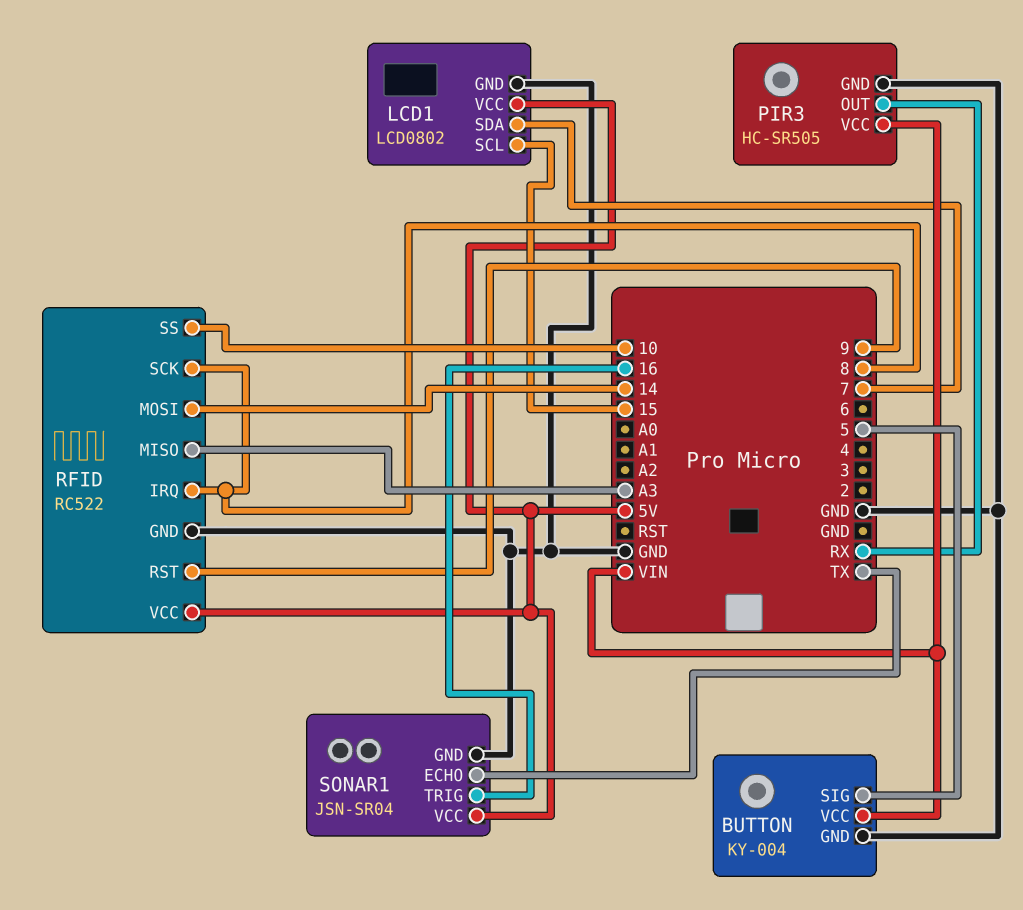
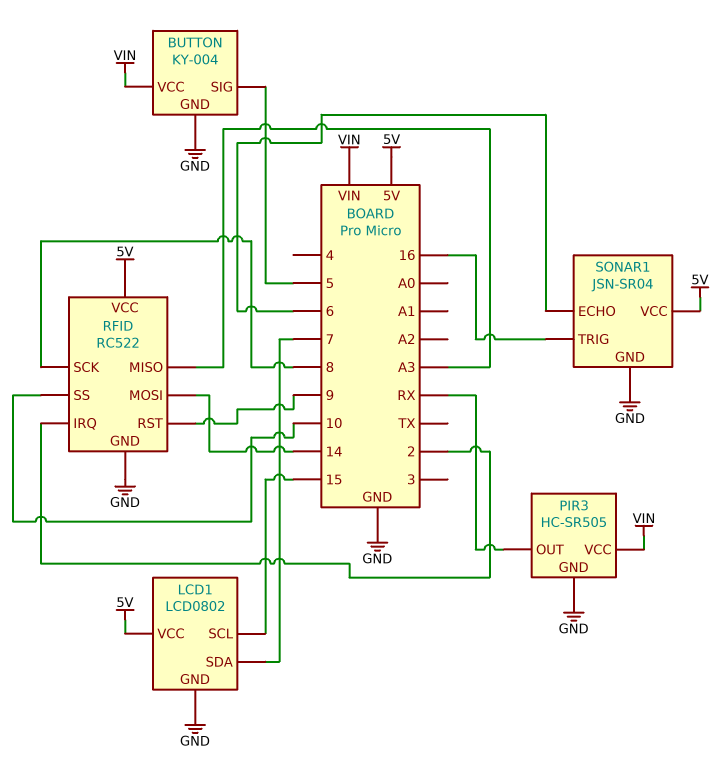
RFID pin IRQ: 8 -> 2
SONAR1 pin ECHO: TX -> 6

